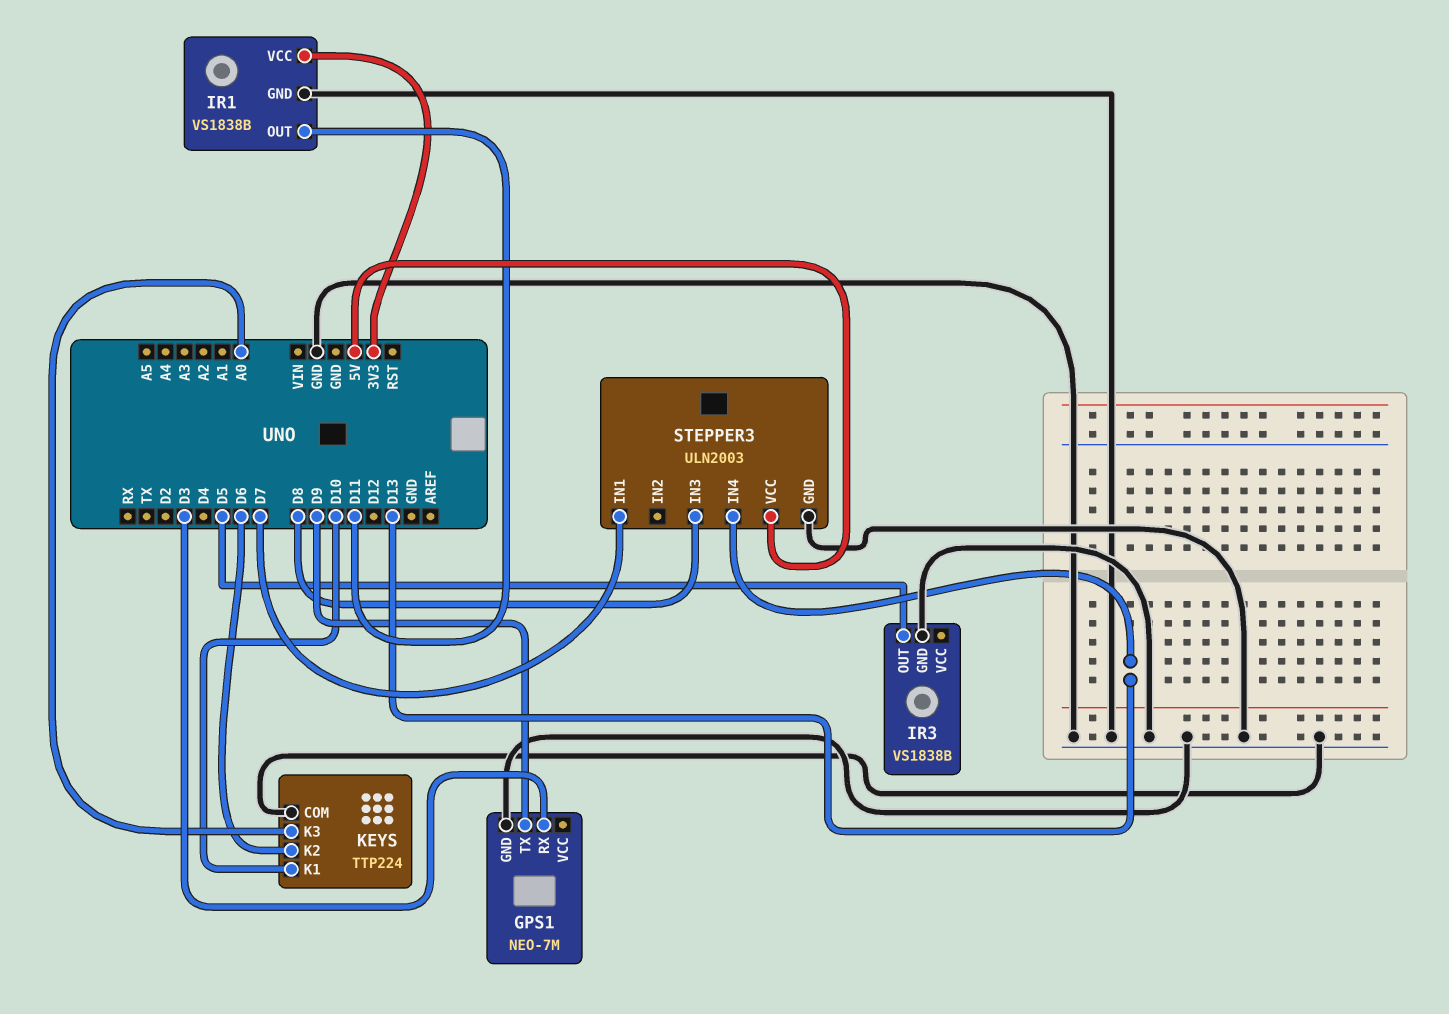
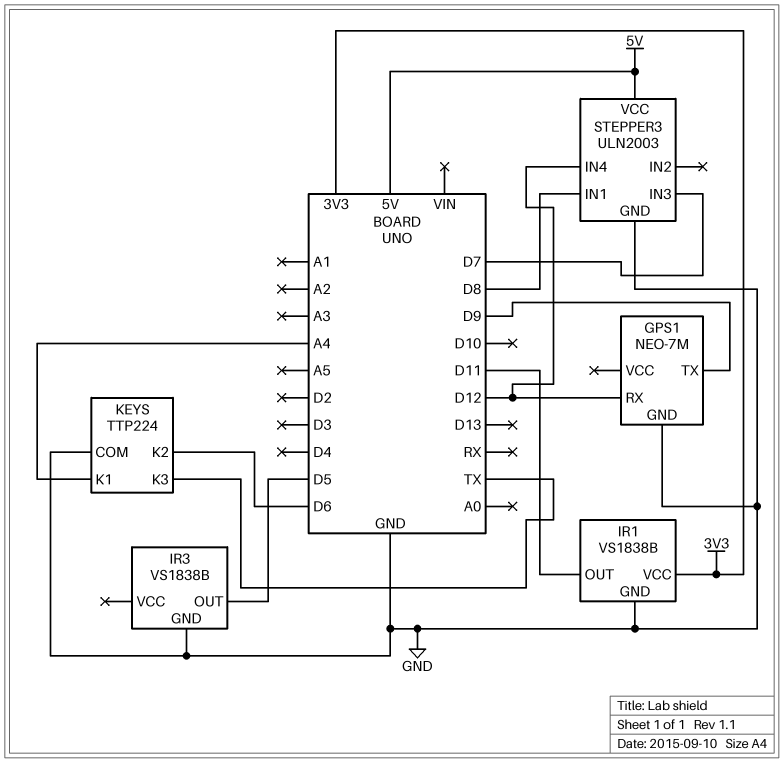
GPS1 pin RX: D3 -> D12
KEYS pin K1: D10 -> A4
KEYS pin K3: A0 -> TX
STEPPER3 pin IN1: D7 -> D8
STEPPER3 pin IN3: D8 -> D7
STEPPER3 pin IN4: D13 -> D12

